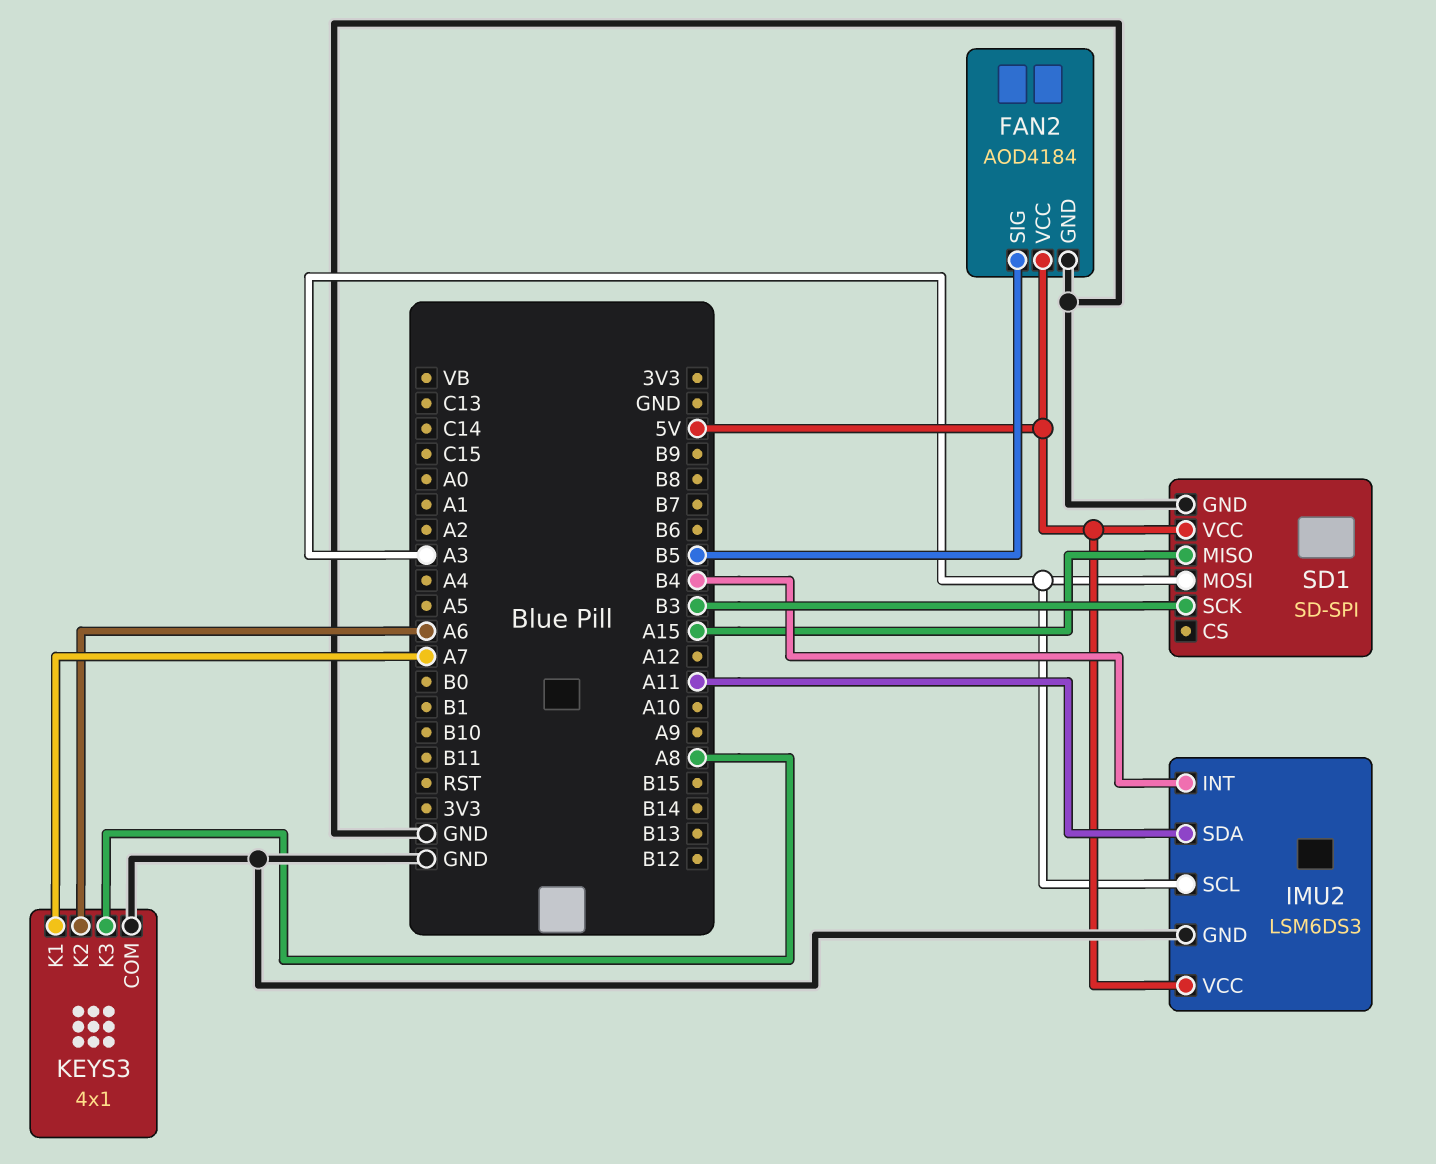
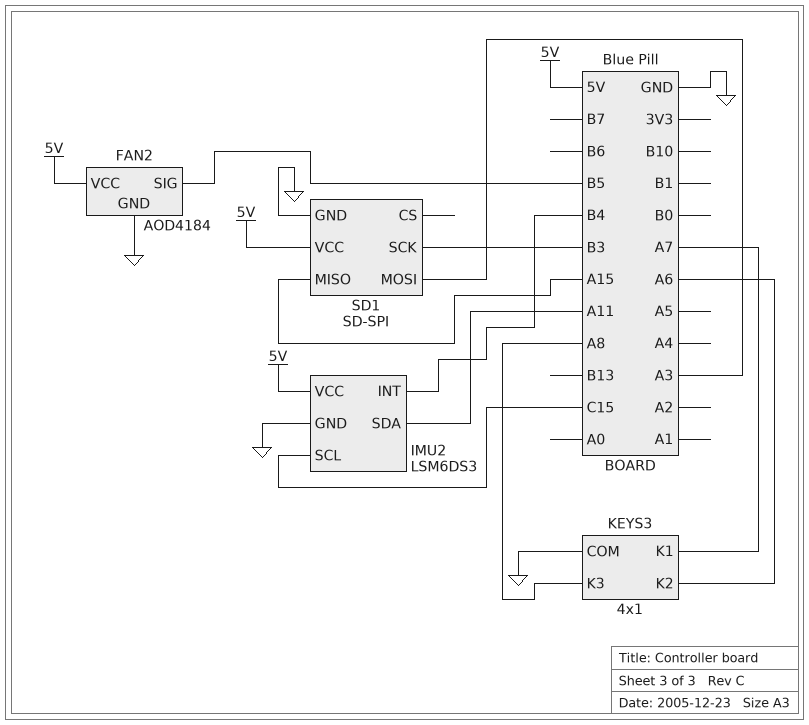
IMU2 pin SCL: A3 -> C15

